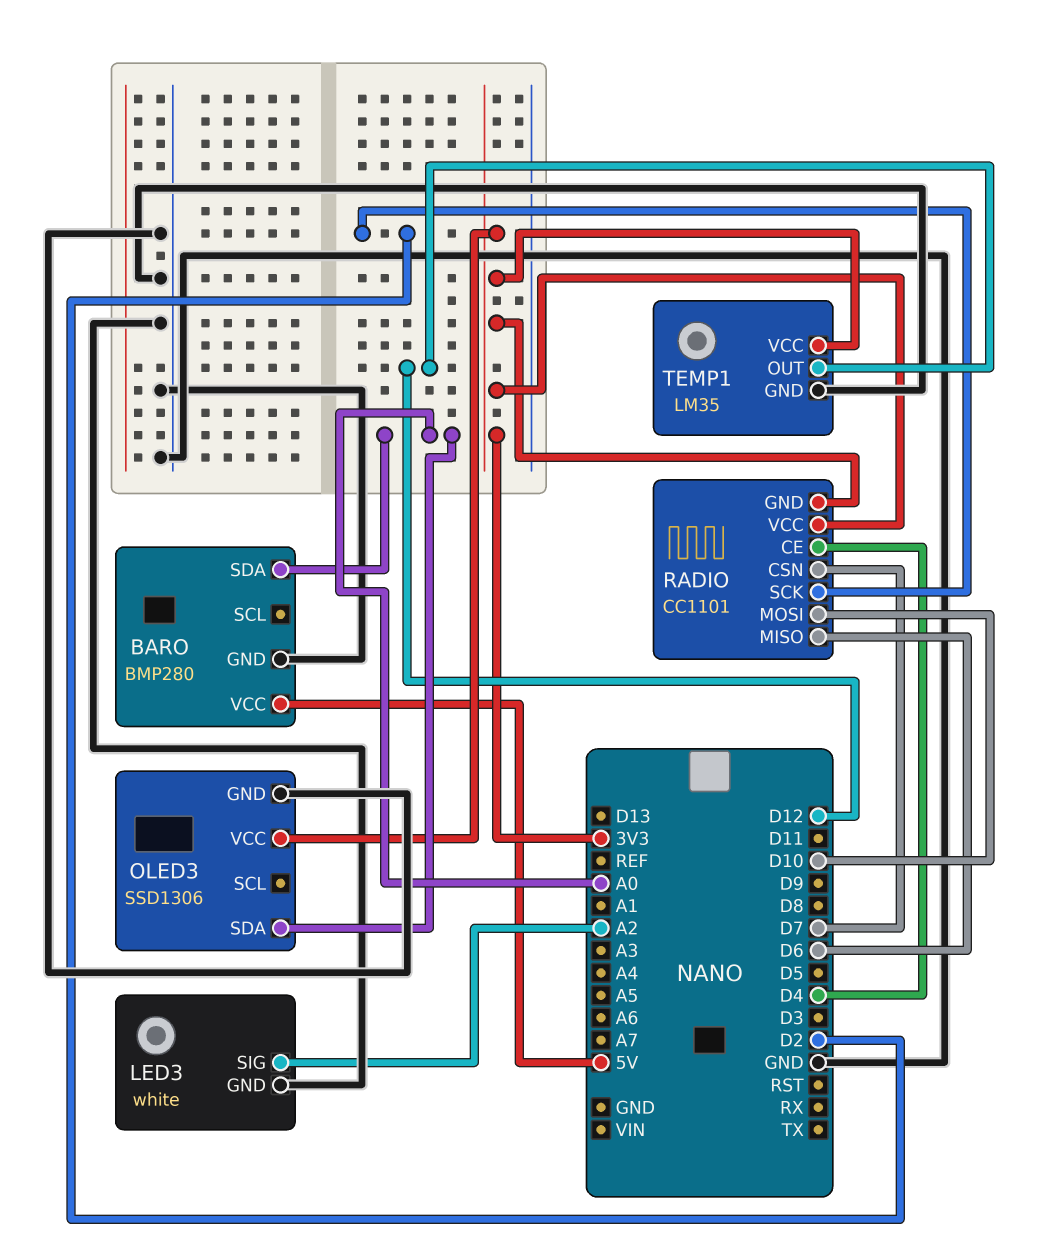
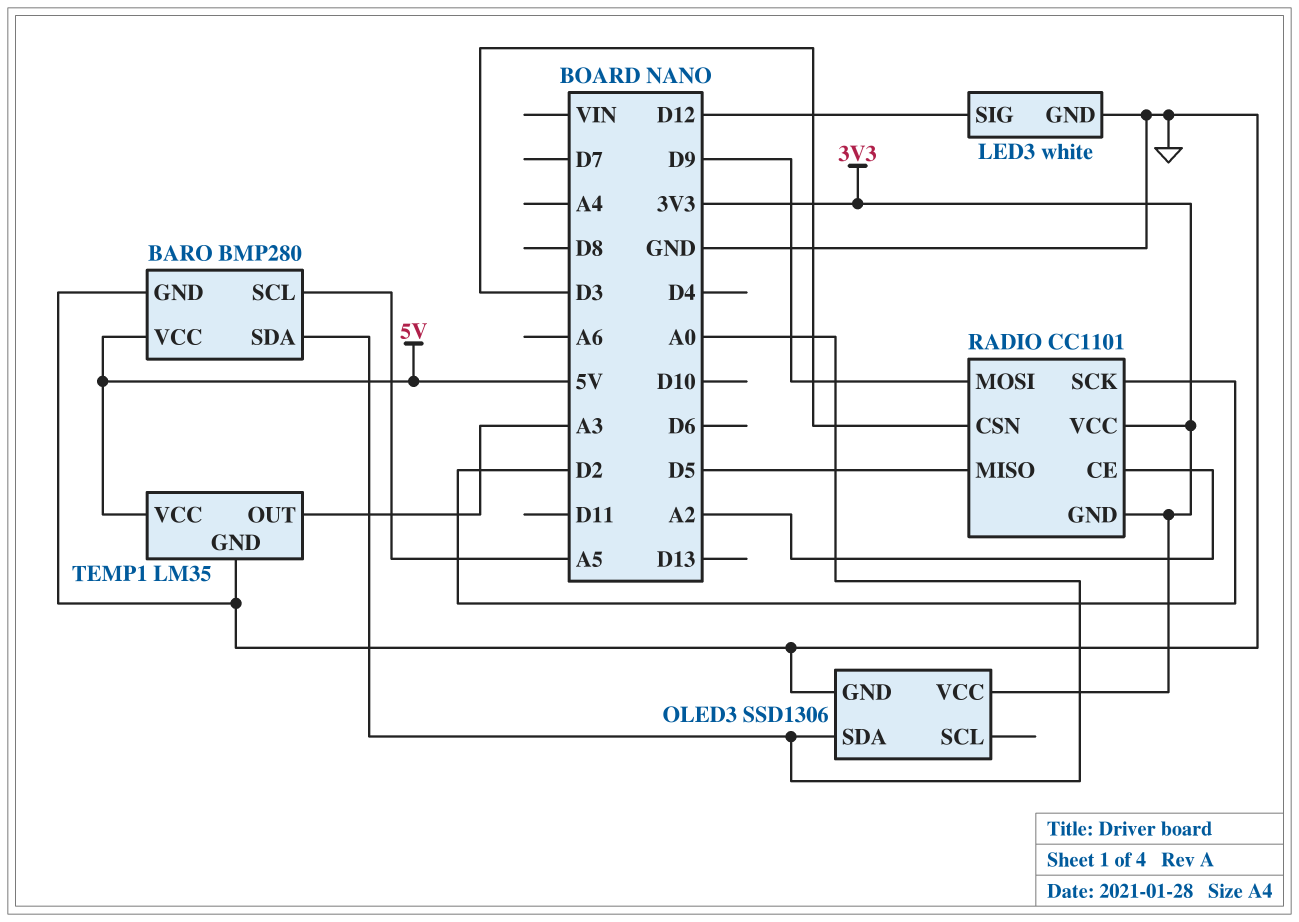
BARO pin SCL: none -> A5
LED3 pin SIG: A2 -> D12
RADIO pin CE: D4 -> A2
RADIO pin CSN: D7 -> D3
RADIO pin MISO: D6 -> D5
RADIO pin MOSI: D10 -> D9
TEMP1 pin OUT: D12 -> A3
TEMP1 pin VCC: 3V3 -> 5V

